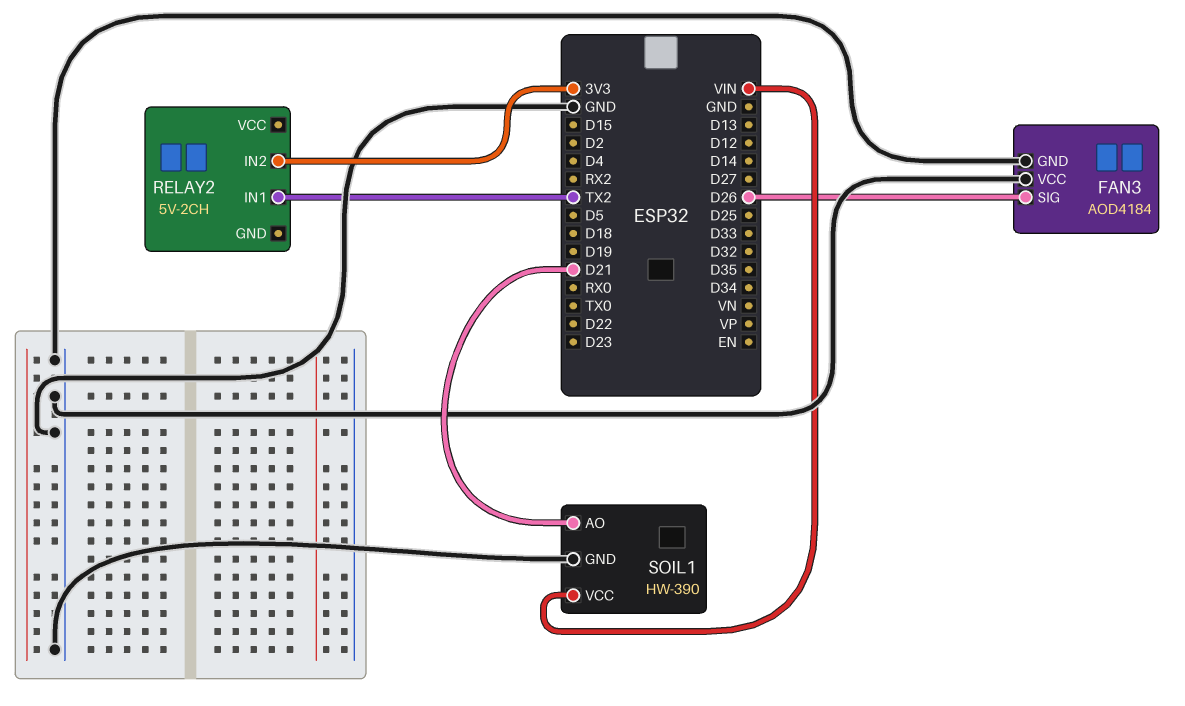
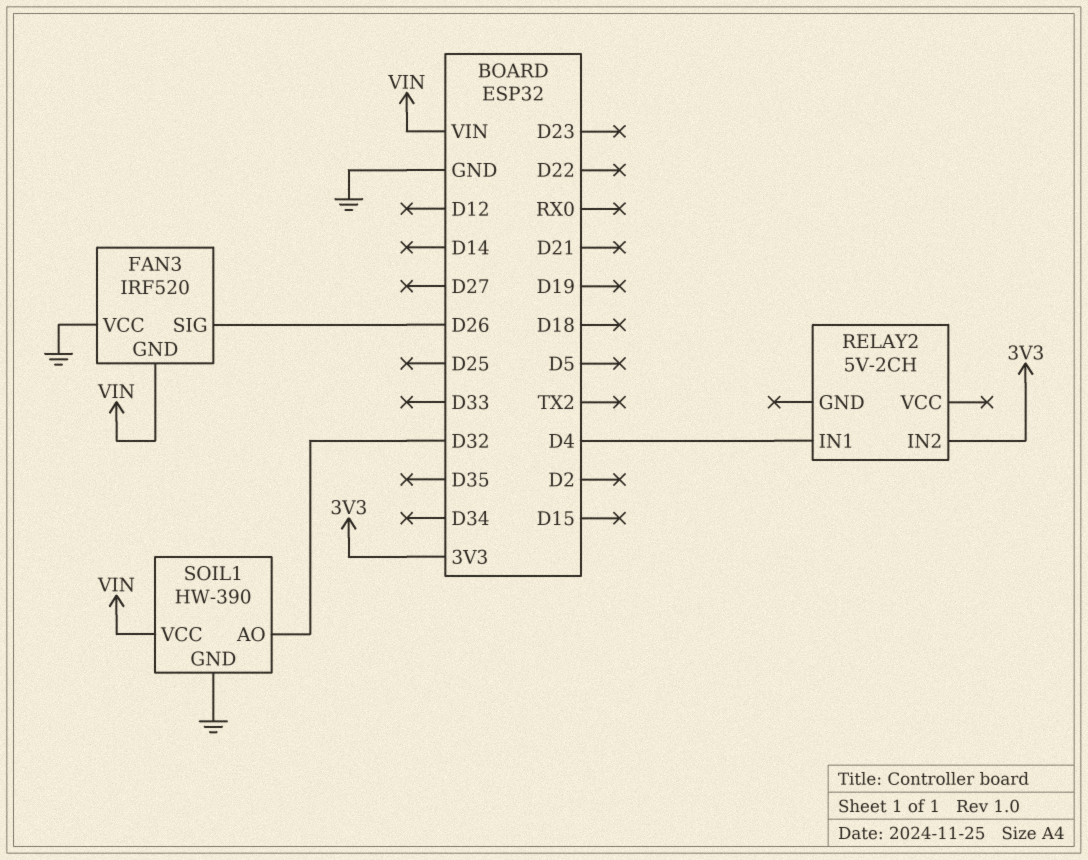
FAN3: AOD4184 -> IRF520
FAN3 pin GND: GND -> VIN
RELAY2 pin IN1: TX2 -> D4
SOIL1 pin AO: D21 -> D32

